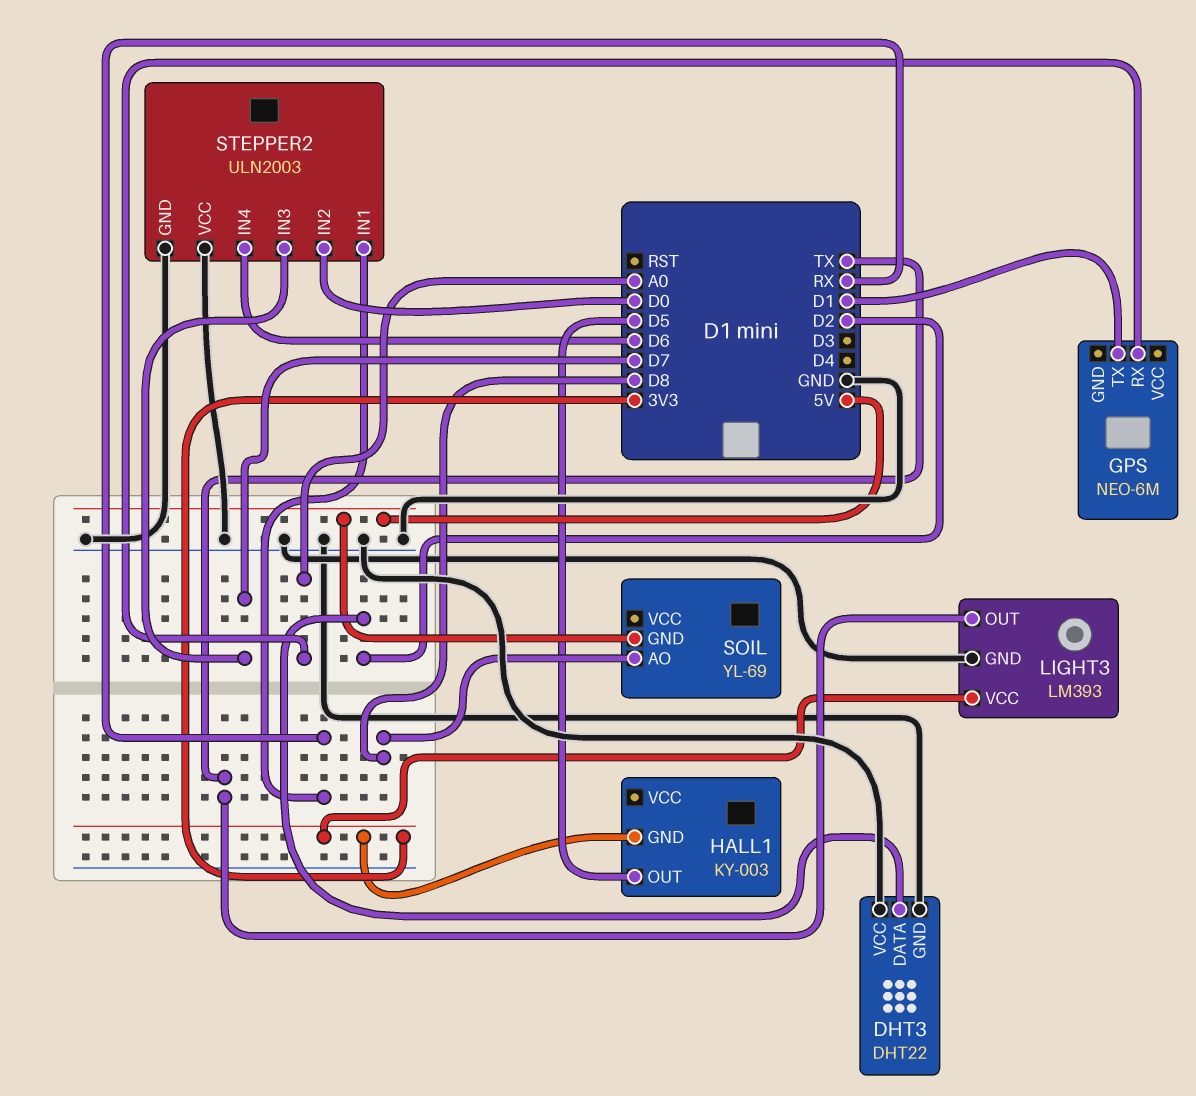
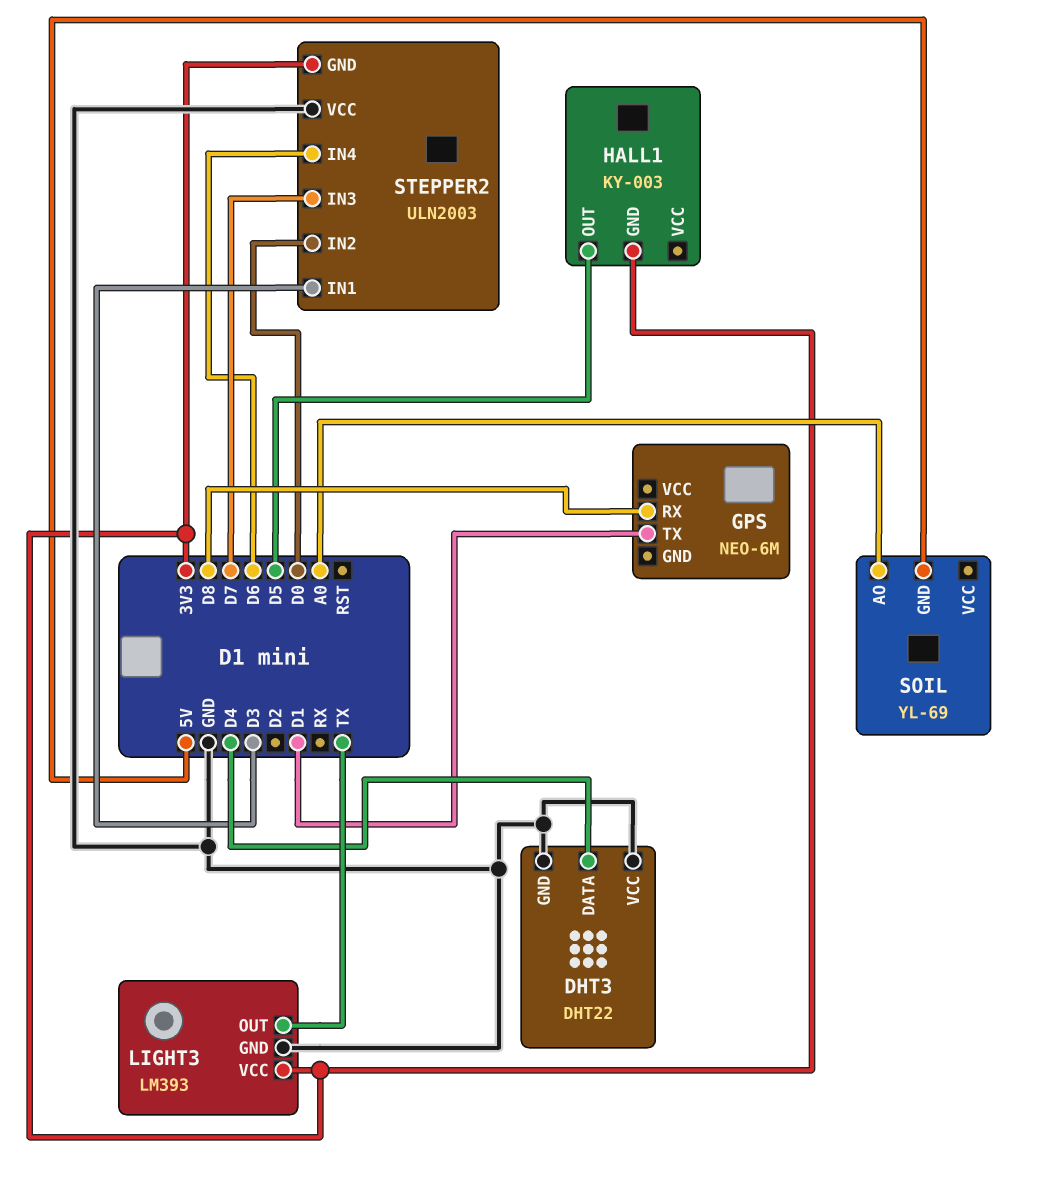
DHT3 pin DATA: D2 -> D4
GPS pin RX: A0 -> D8
SOIL pin AO: D8 -> A0
STEPPER2 pin GND: GND -> 3V3
STEPPER2 pin IN1: RX -> D3

